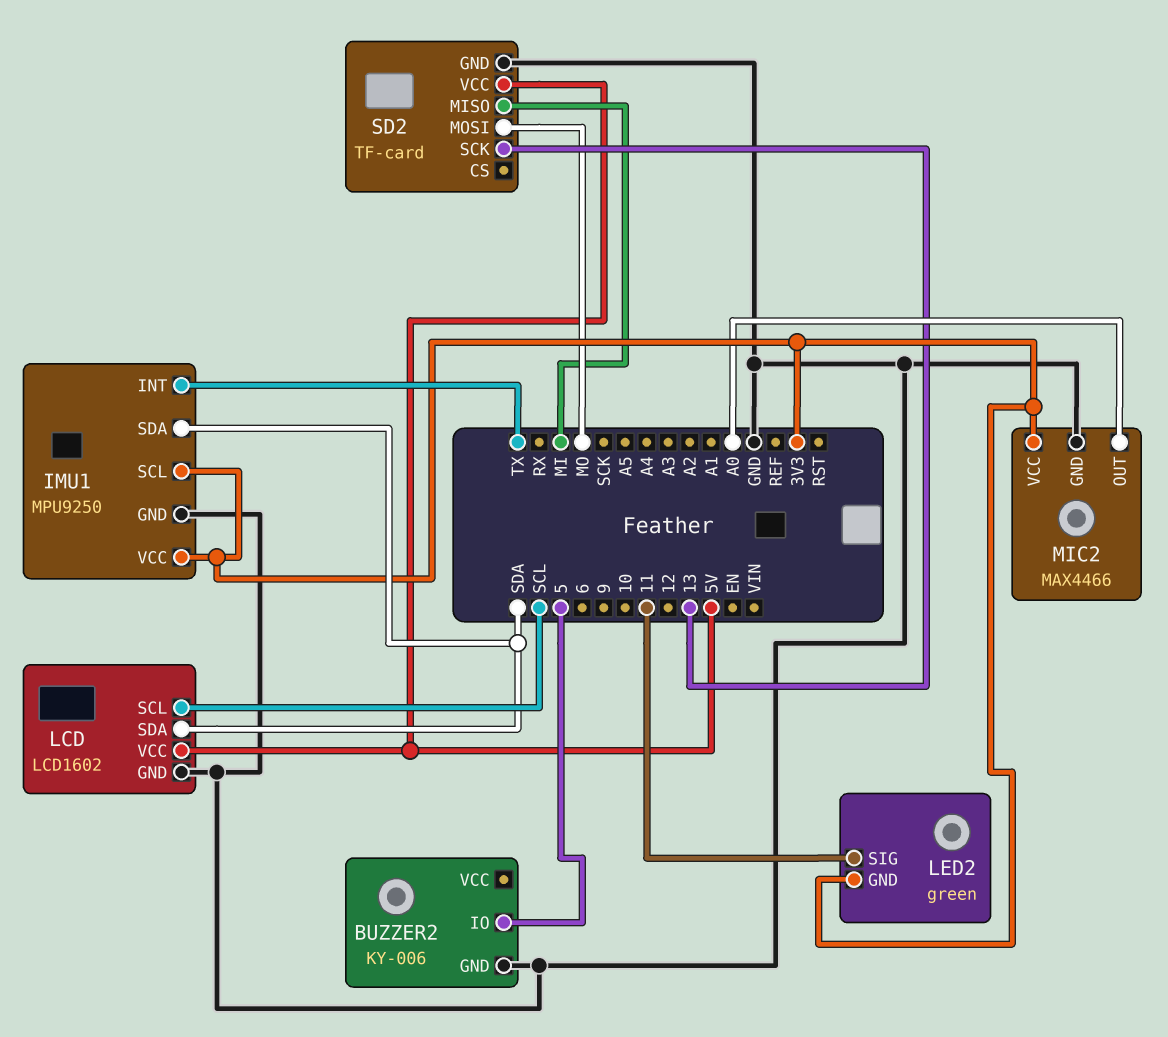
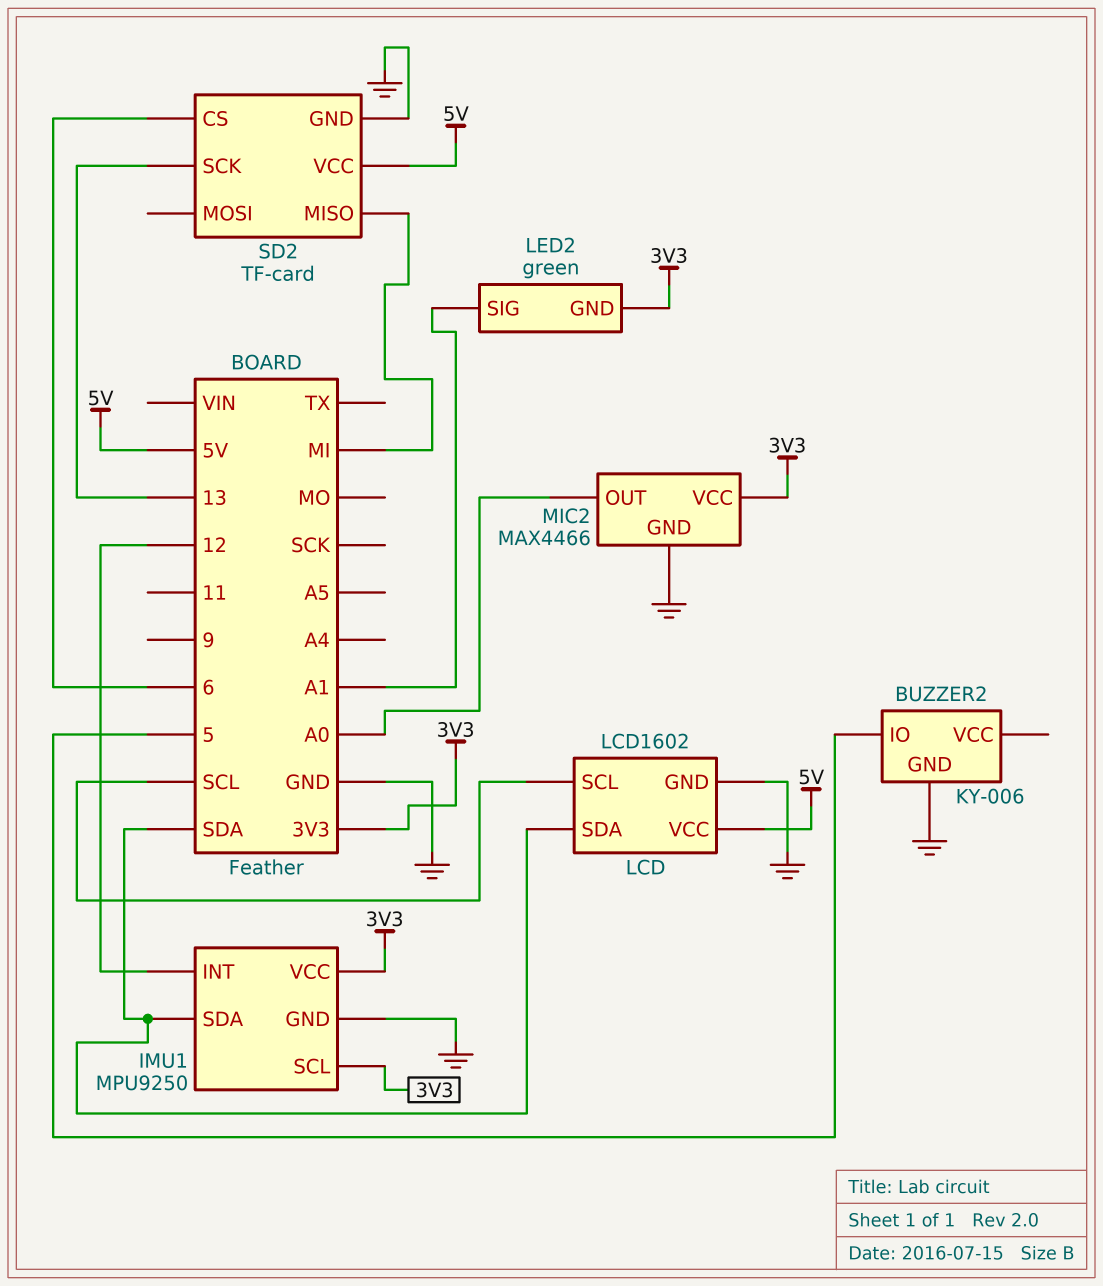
IMU1 pin INT: TX -> 12
LED2 pin SIG: 11 -> A1
SD2 pin CS: none -> 6
SD2 pin MOSI: MO -> none

